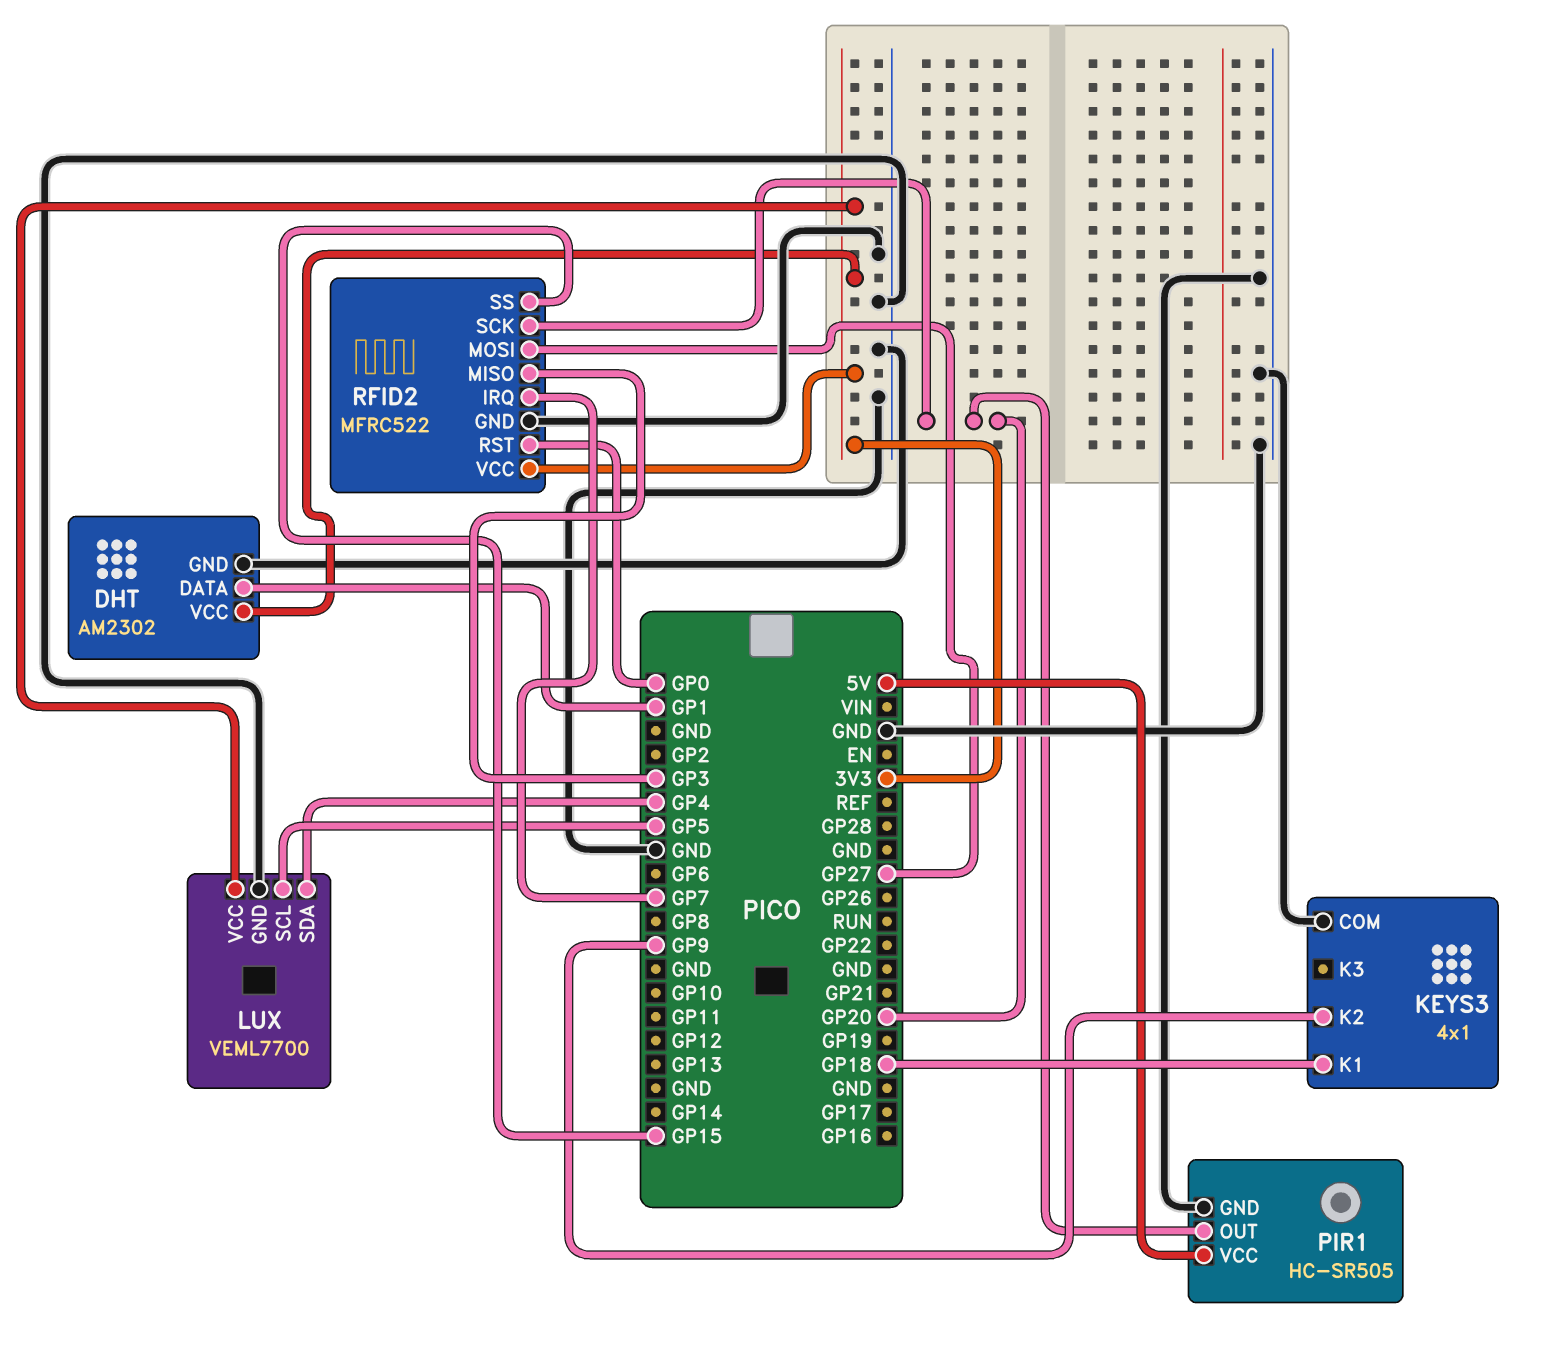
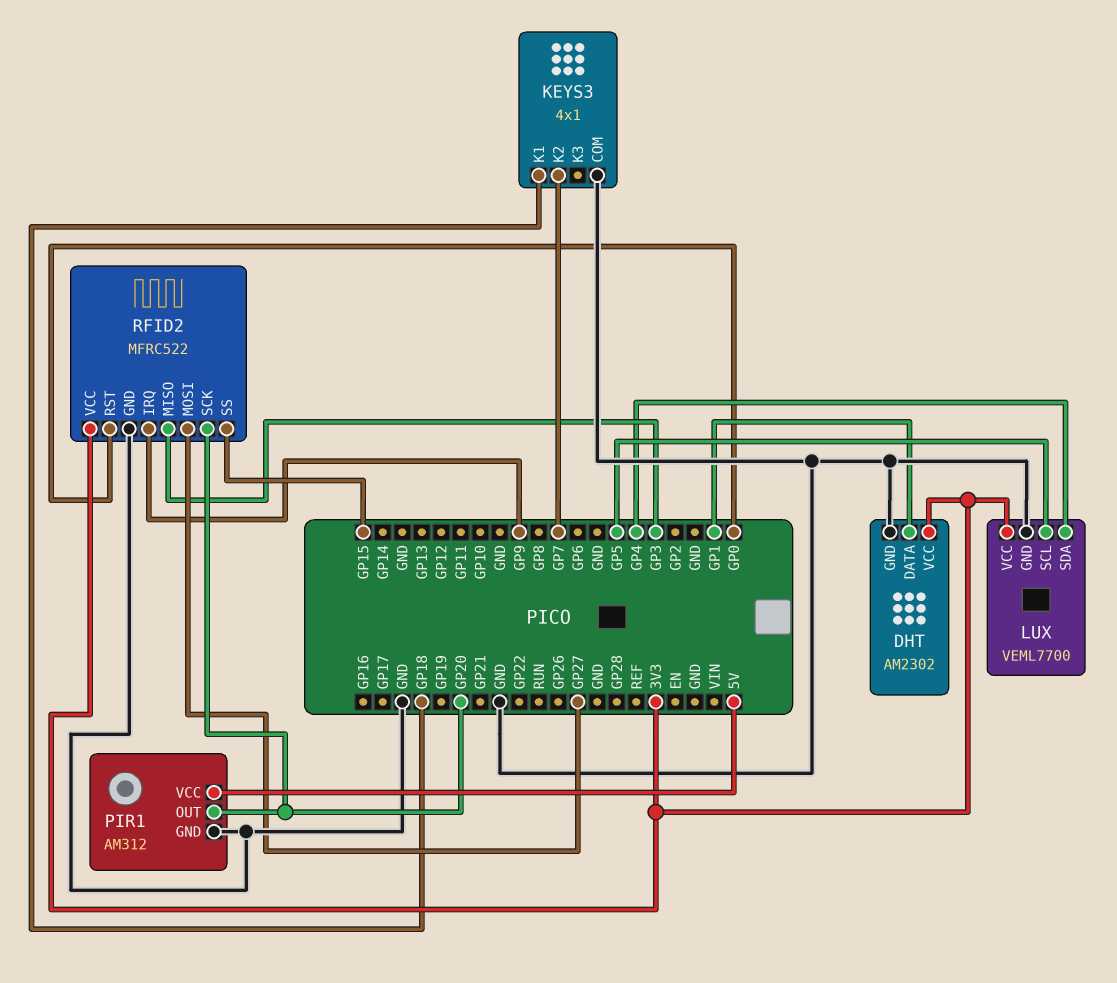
KEYS3 pin K2: GP9 -> GP7
PIR1: HC-SR505 -> AM312
RFID2 pin IRQ: GP7 -> GP9

